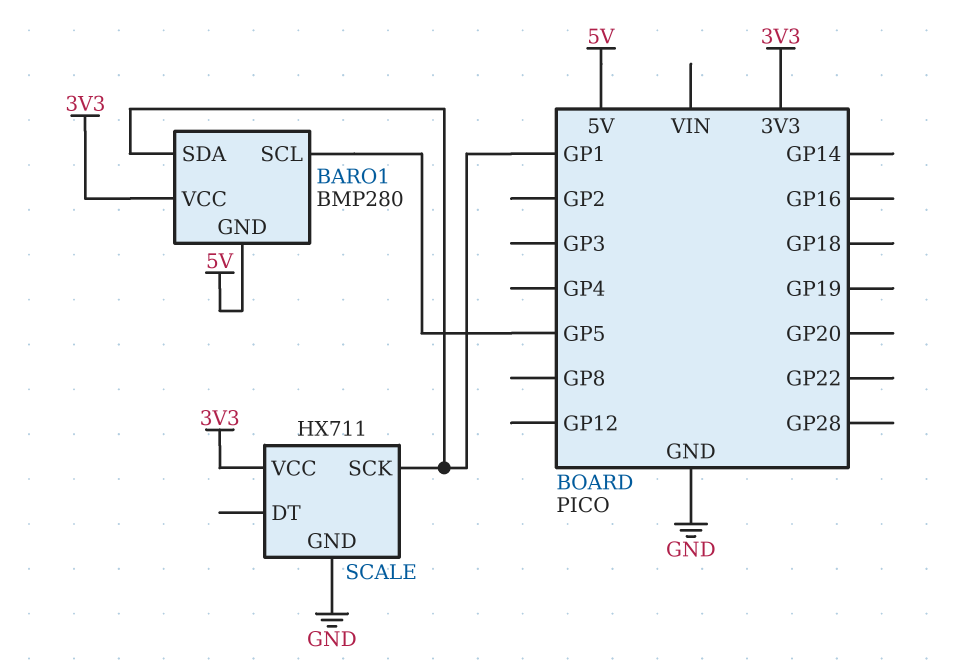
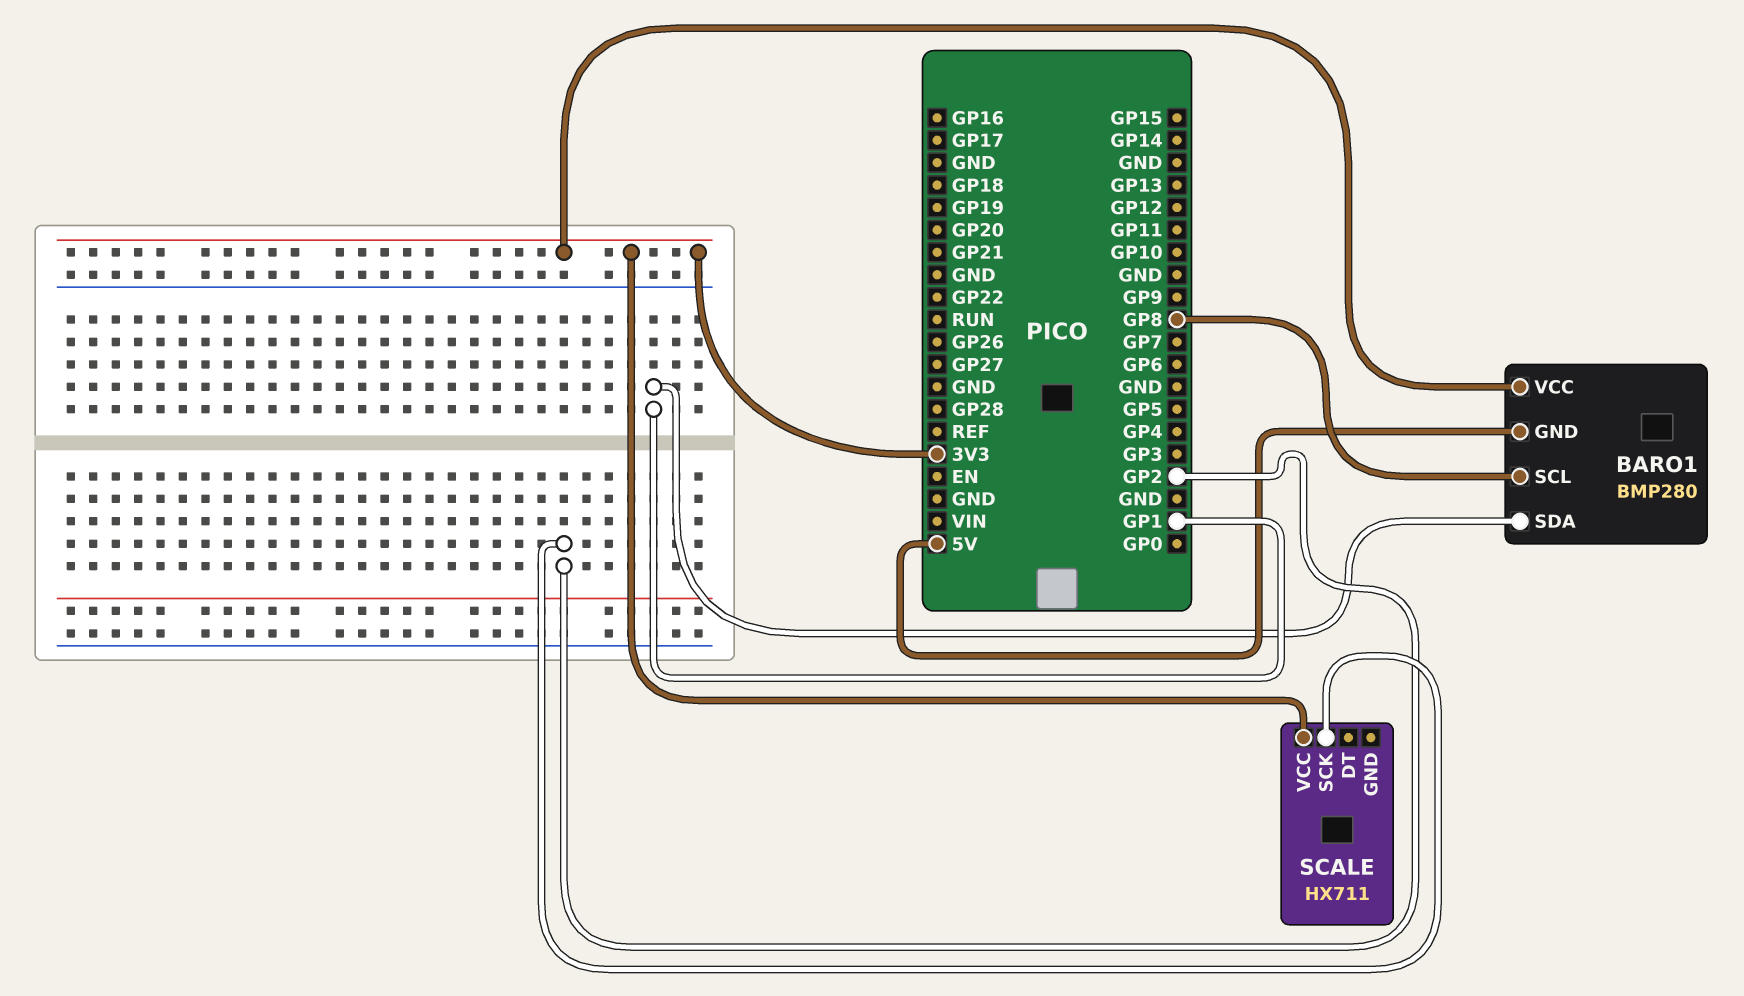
BARO1 pin SCL: GP5 -> GP8
SCALE pin GND: GND -> none
SCALE pin SCK: GP1 -> GP2

